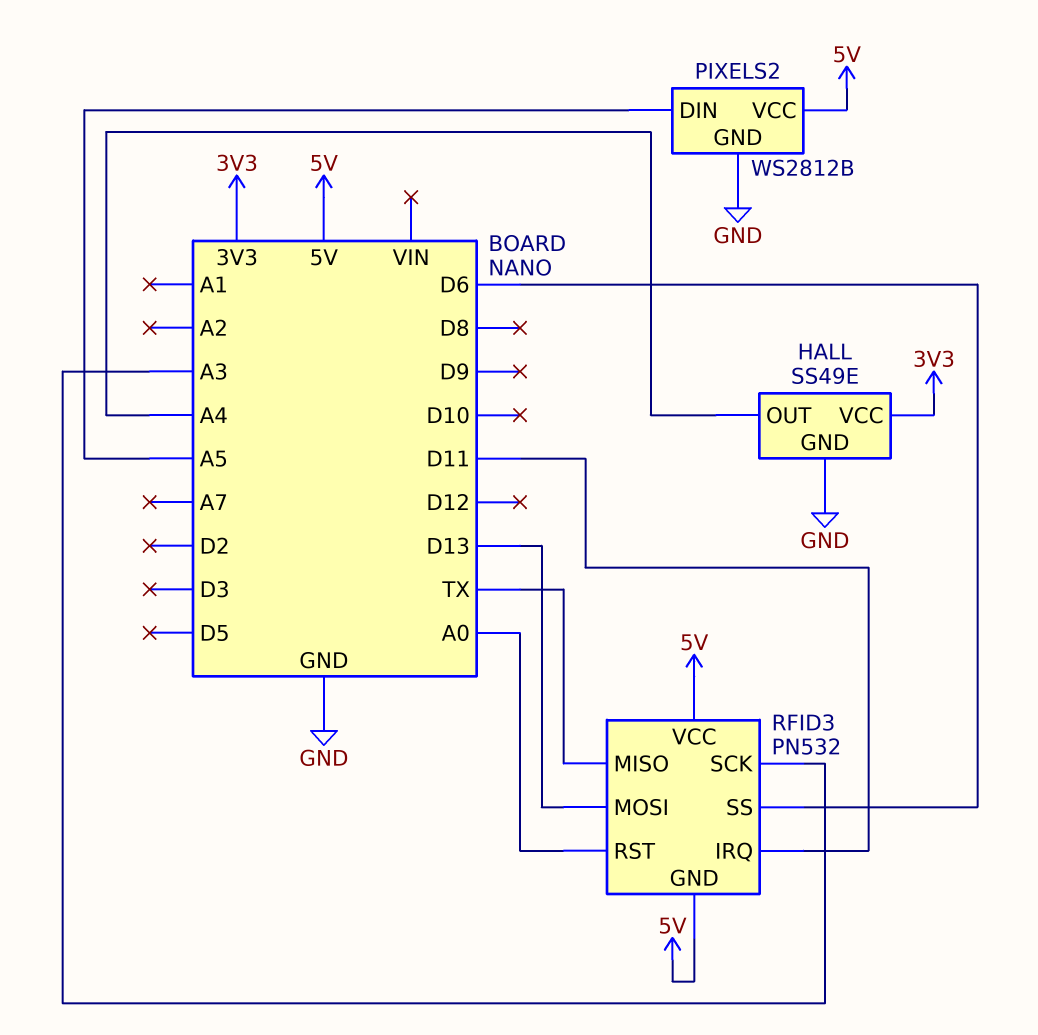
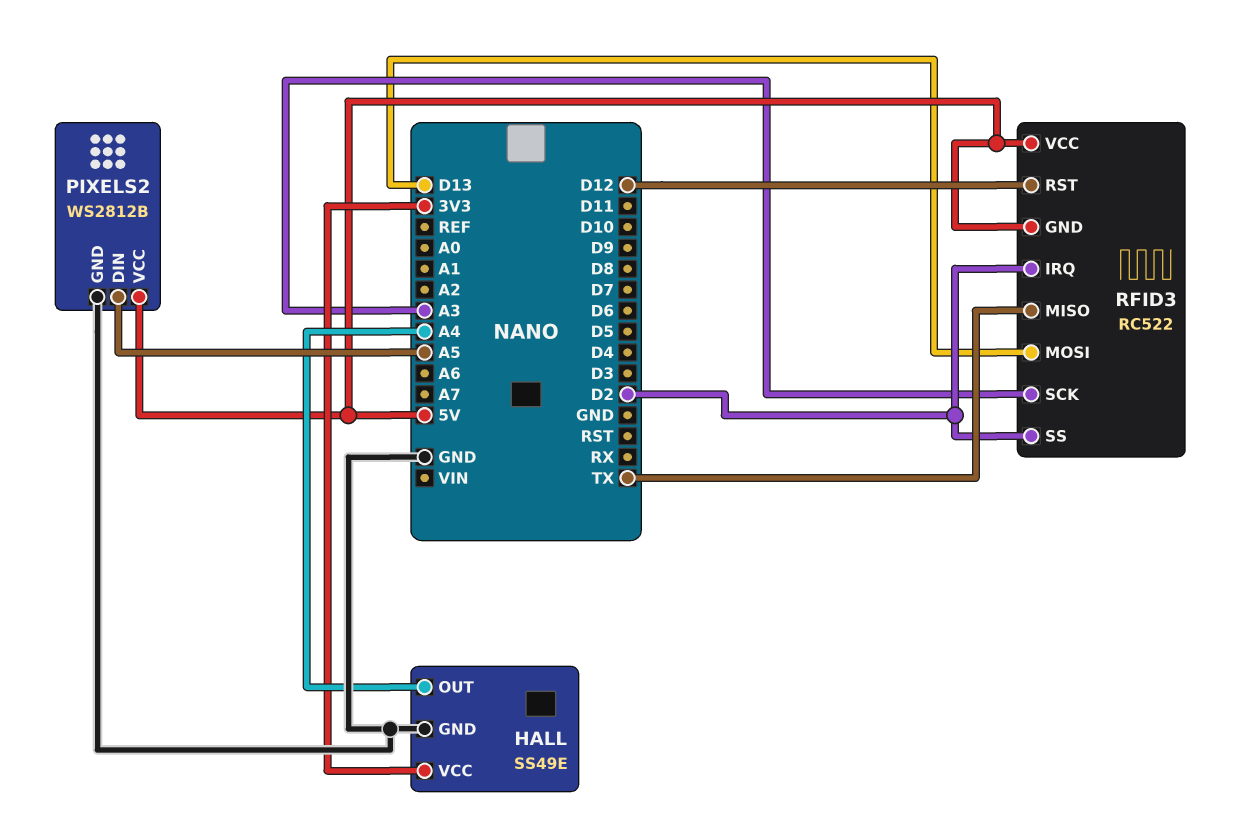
RFID3: PN532 -> RC522
RFID3 pin IRQ: D11 -> D2
RFID3 pin RST: A0 -> D12
RFID3 pin SS: D6 -> D2

